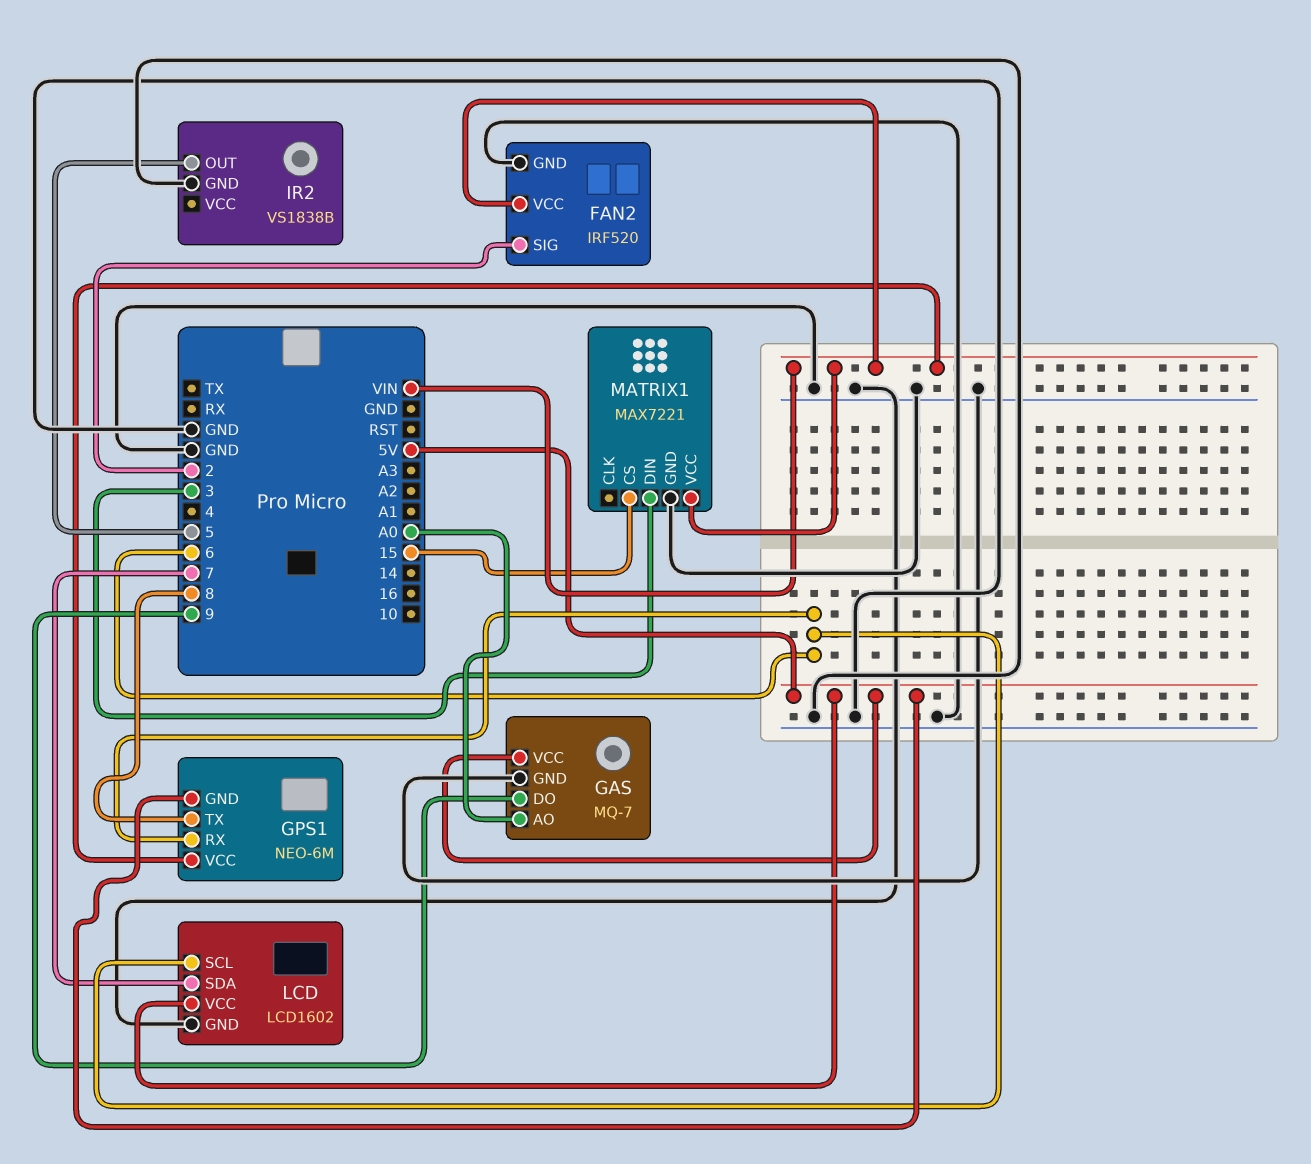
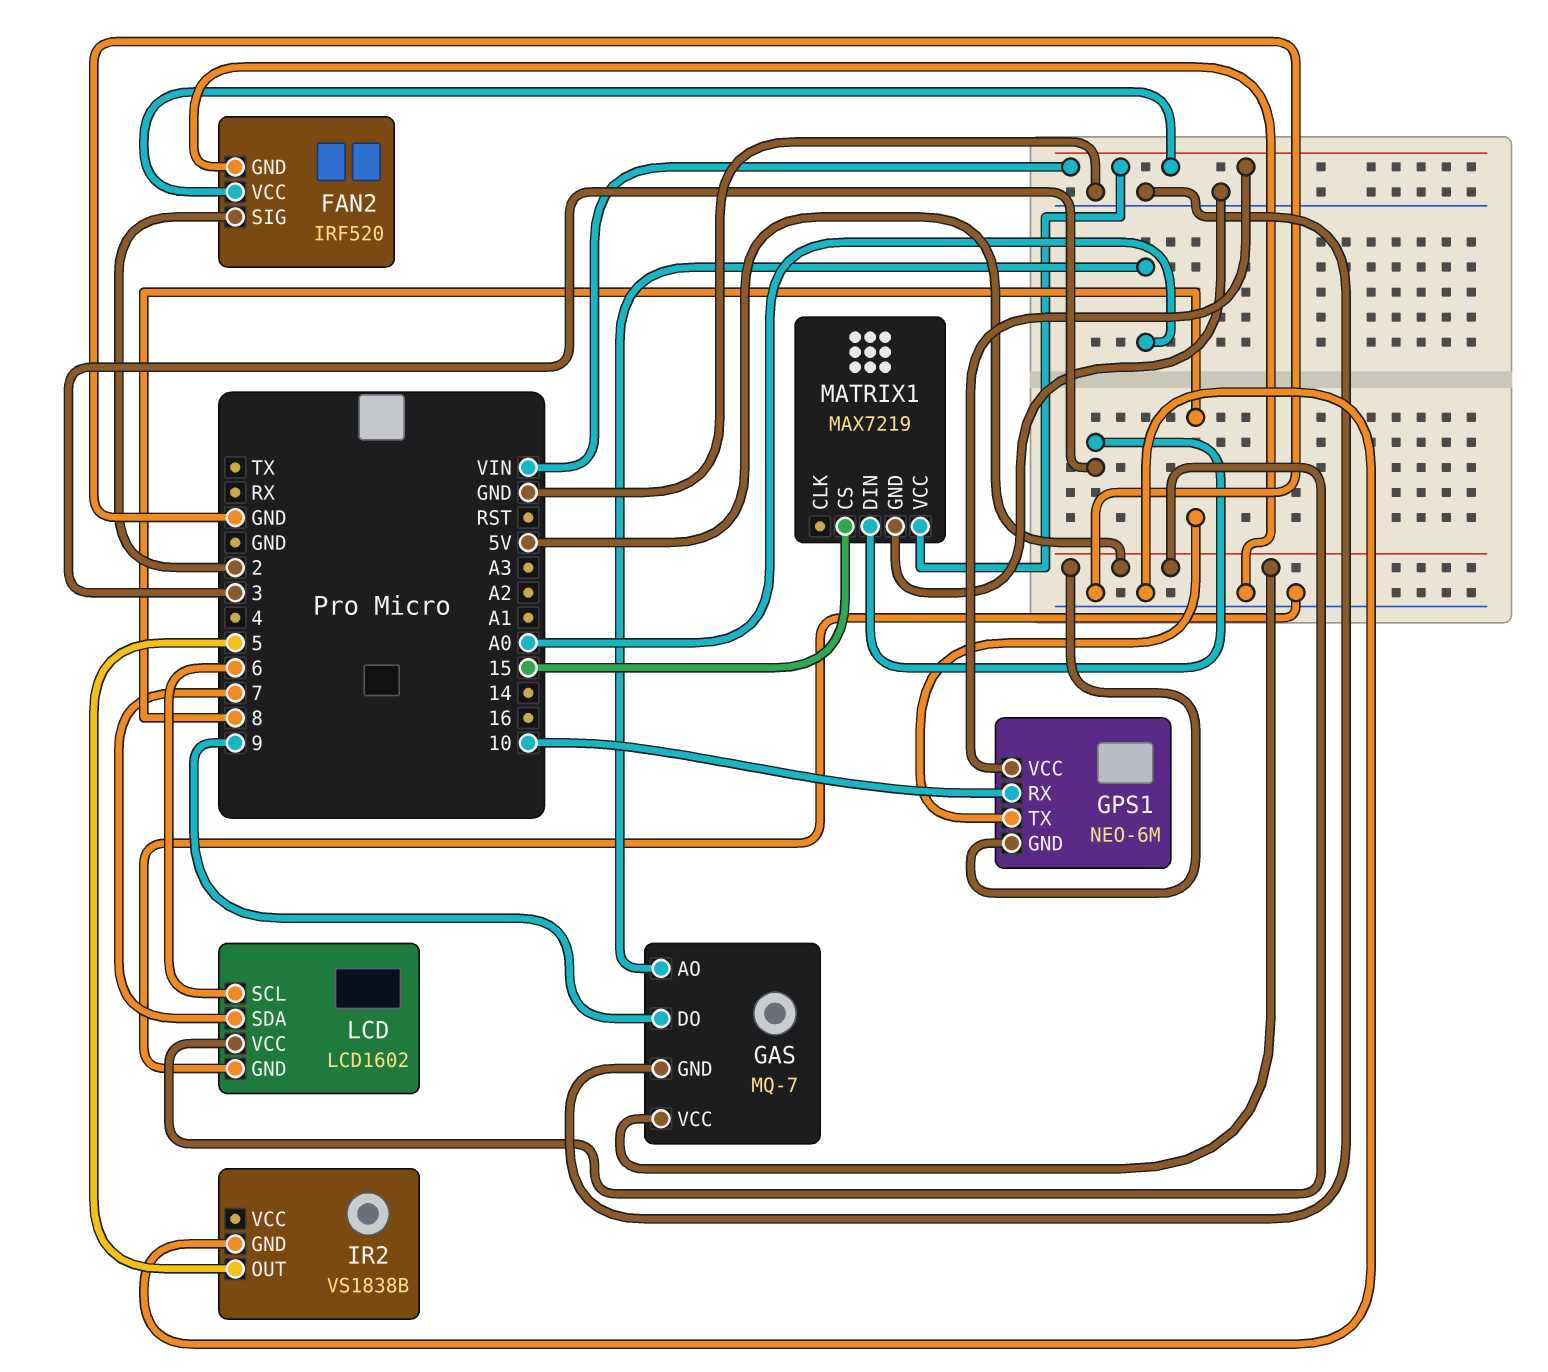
GPS1 pin RX: 6 -> 10
MATRIX1: MAX7221 -> MAX7219

